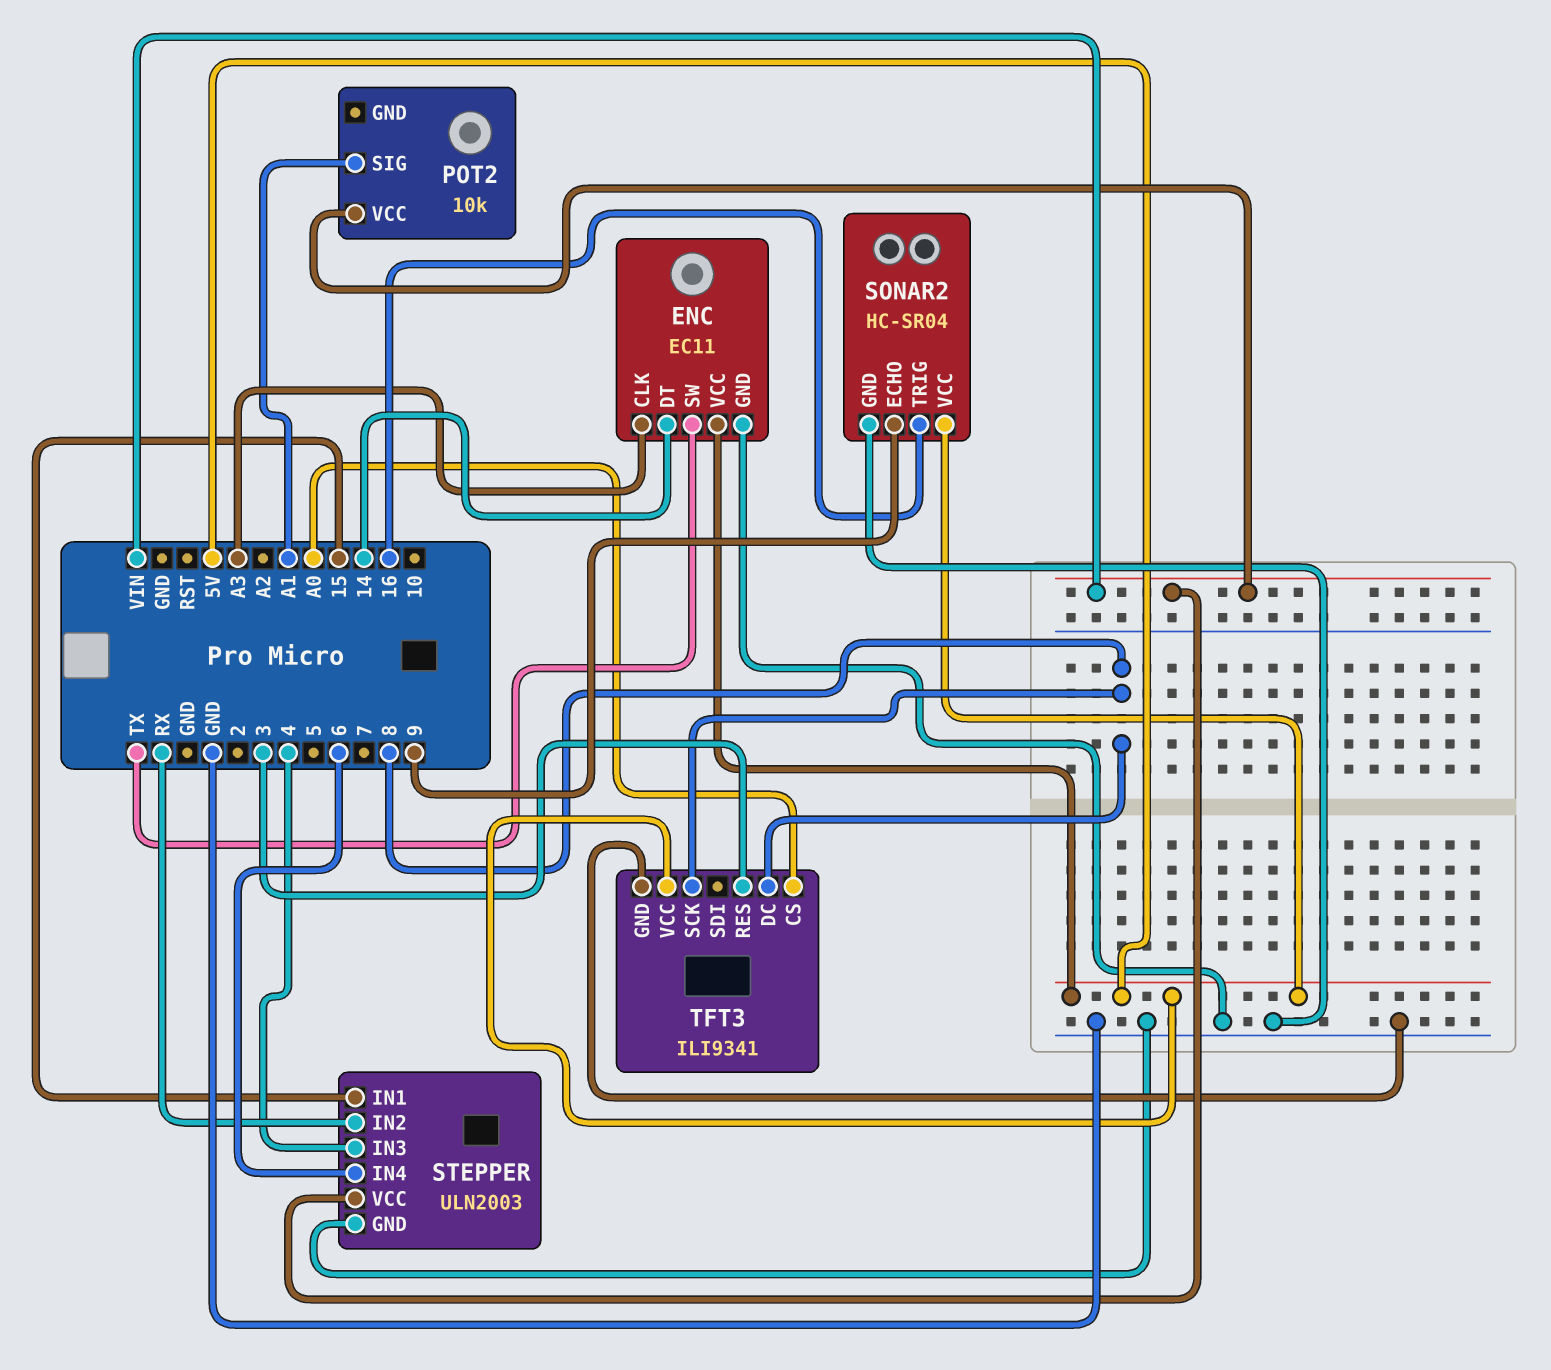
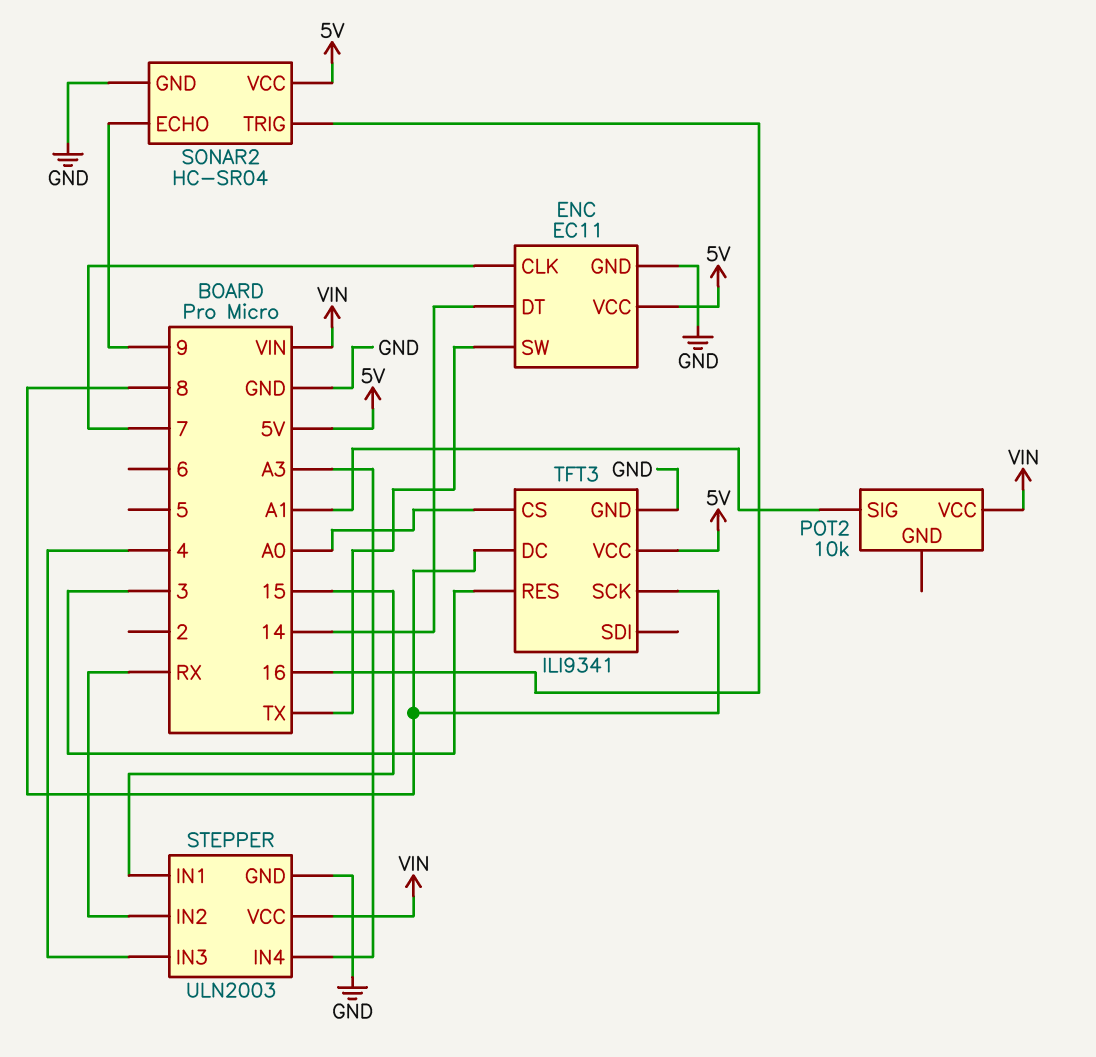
ENC pin CLK: A3 -> 7
STEPPER pin IN4: 6 -> A3

